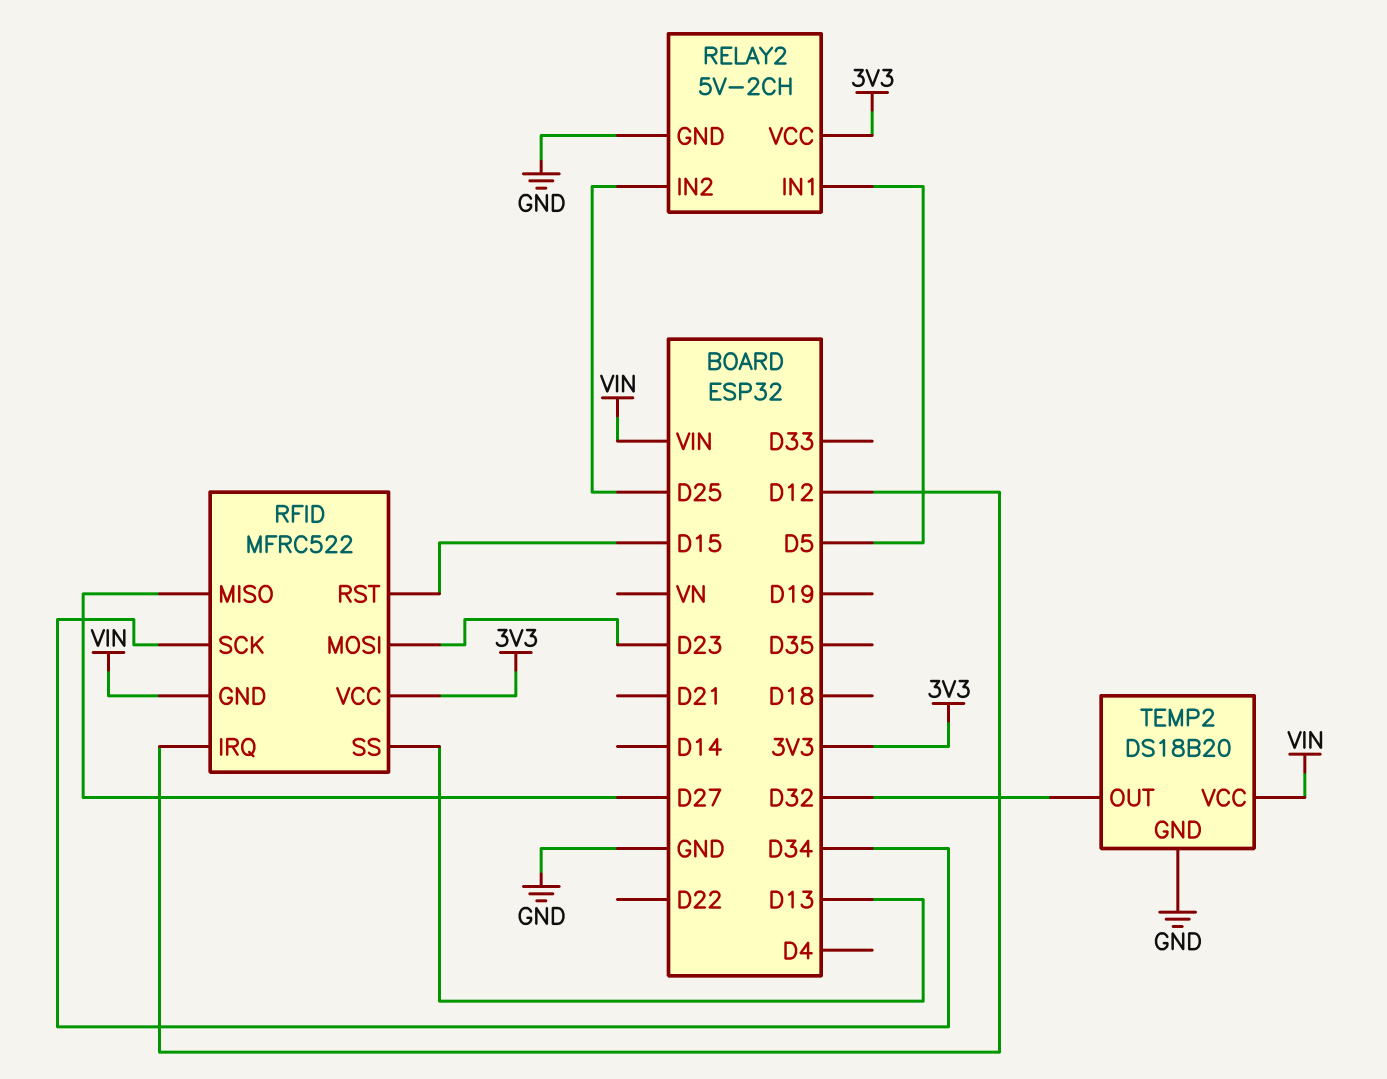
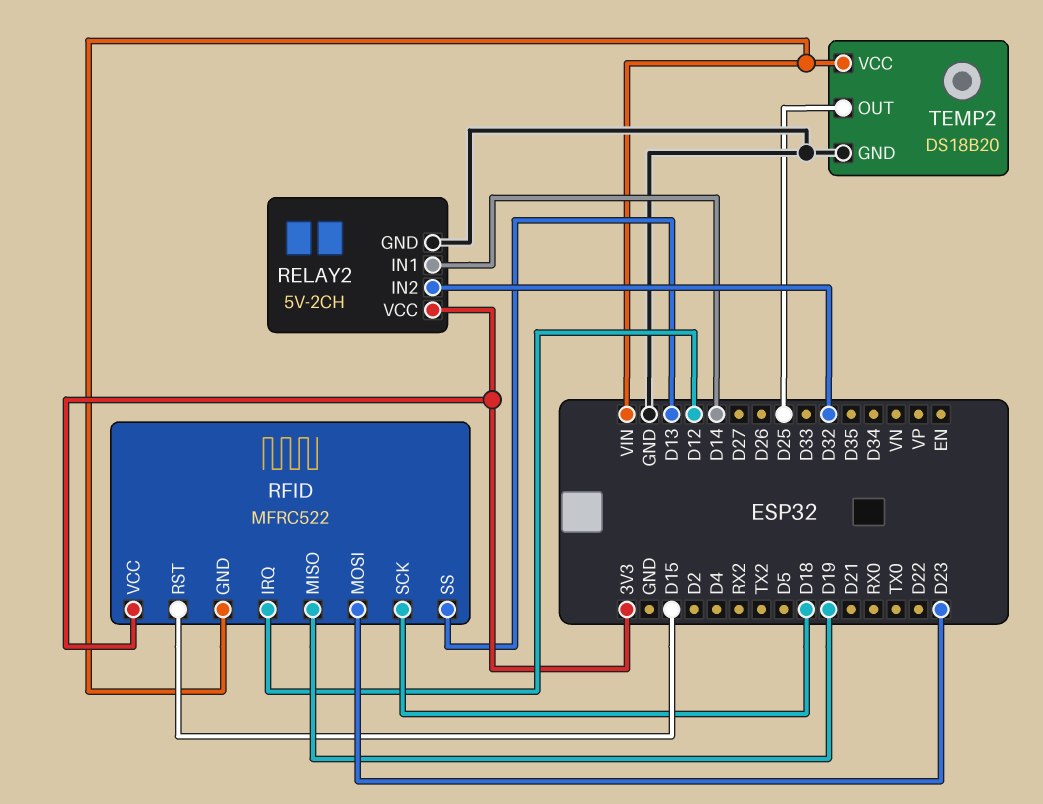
RELAY2 pin IN1: D5 -> D14
RELAY2 pin IN2: D25 -> D32
RFID pin MISO: D27 -> D19
RFID pin SCK: D34 -> D18
TEMP2 pin OUT: D32 -> D25

